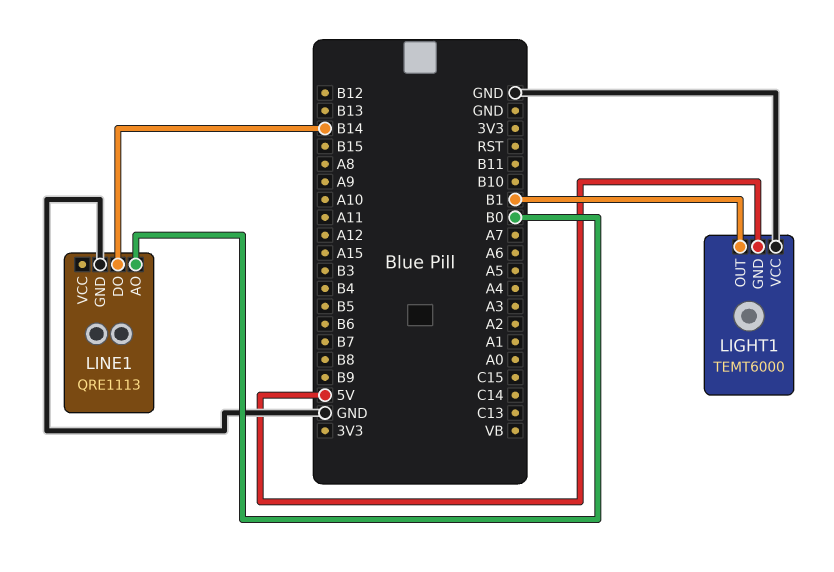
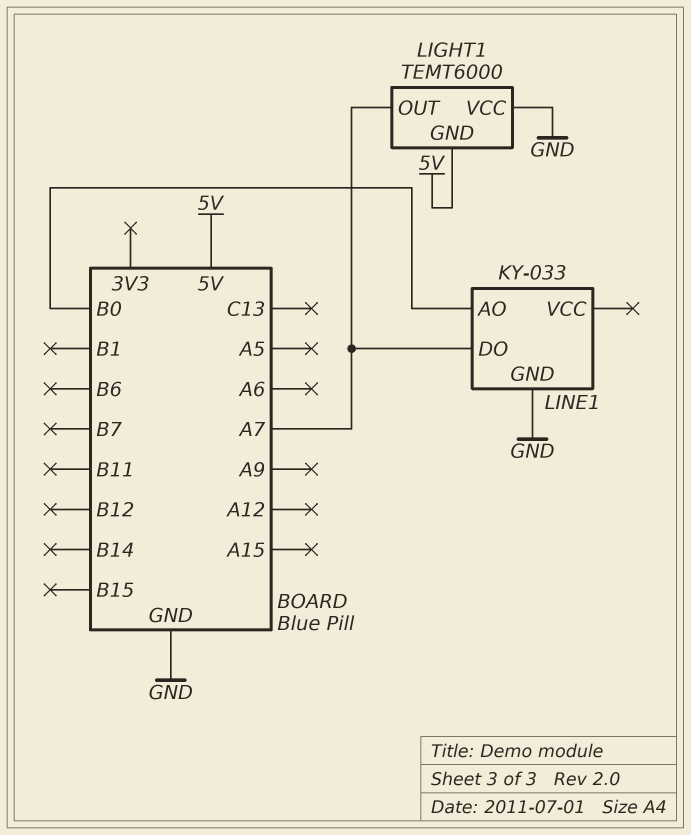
LIGHT1 pin OUT: B1 -> A7
LINE1: QRE1113 -> KY-033
LINE1 pin DO: B14 -> A7

